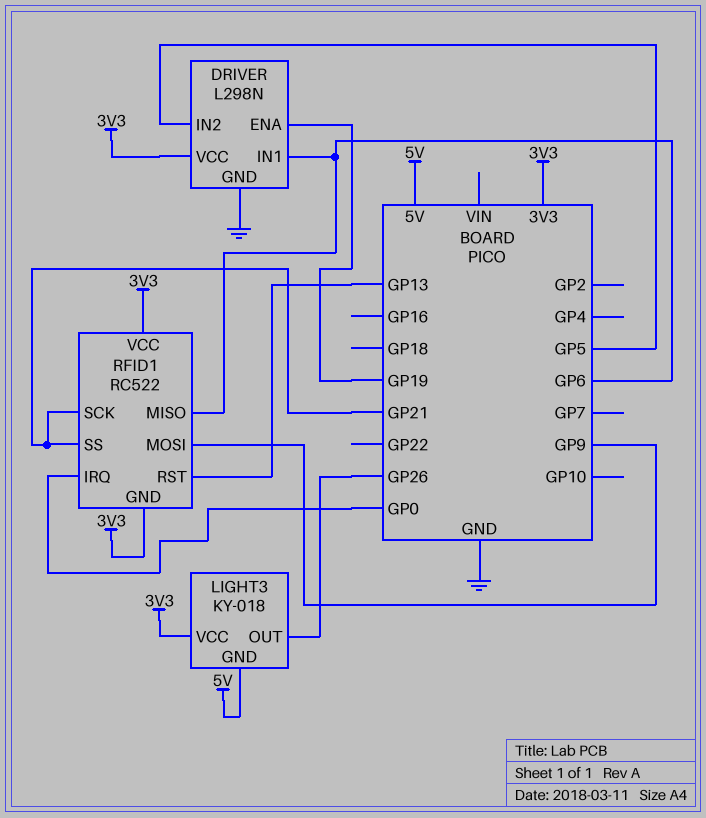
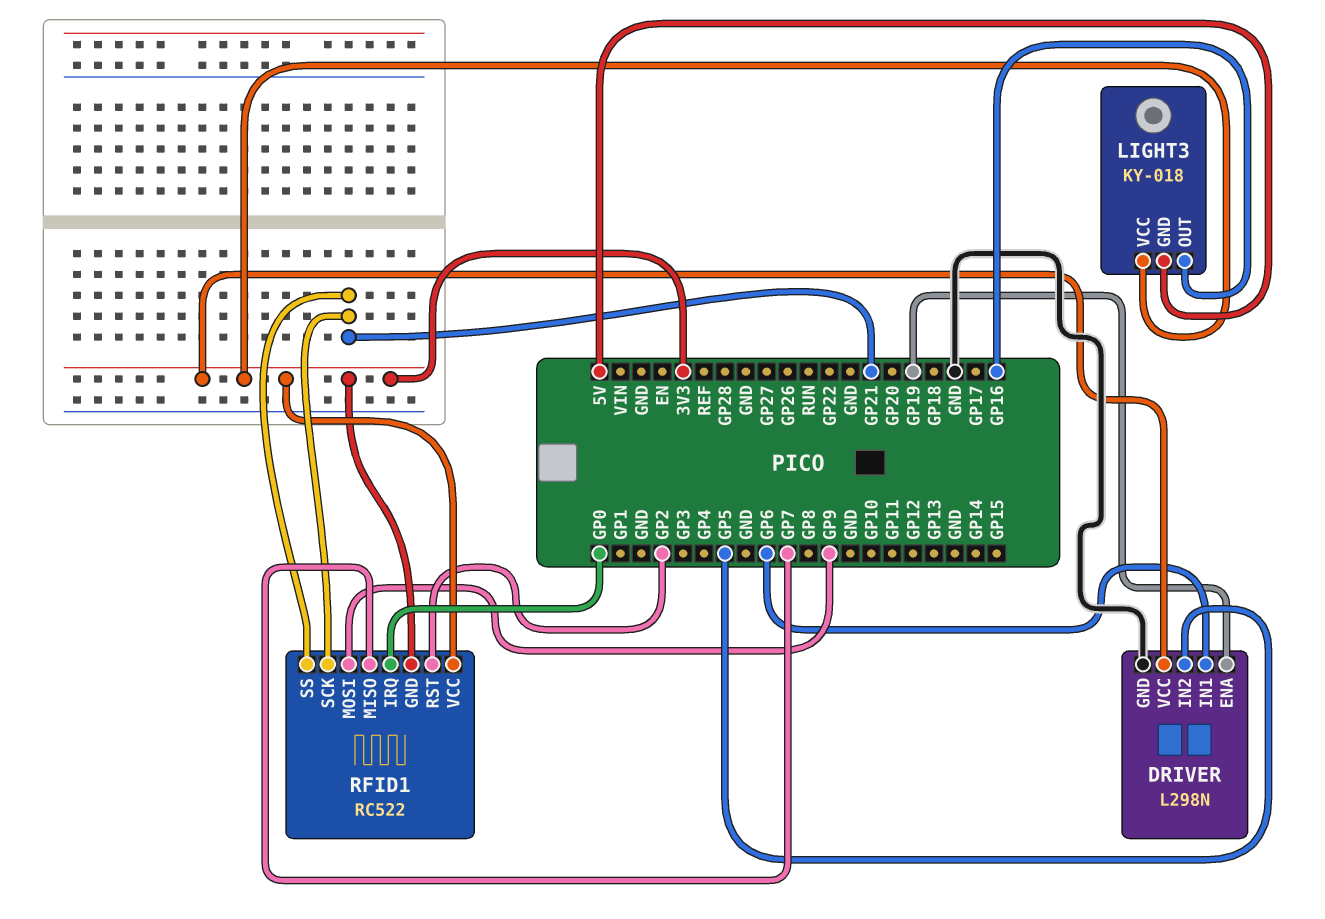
LIGHT3 pin OUT: GP26 -> GP16
RFID1 pin MISO: GP6 -> GP7
RFID1 pin RST: GP13 -> GP2

